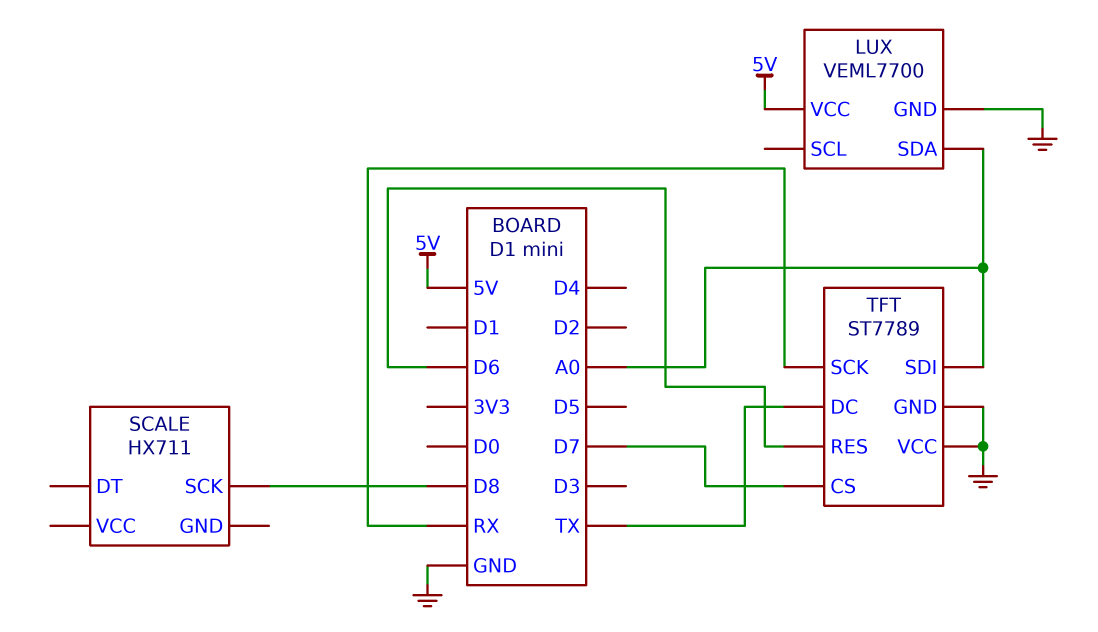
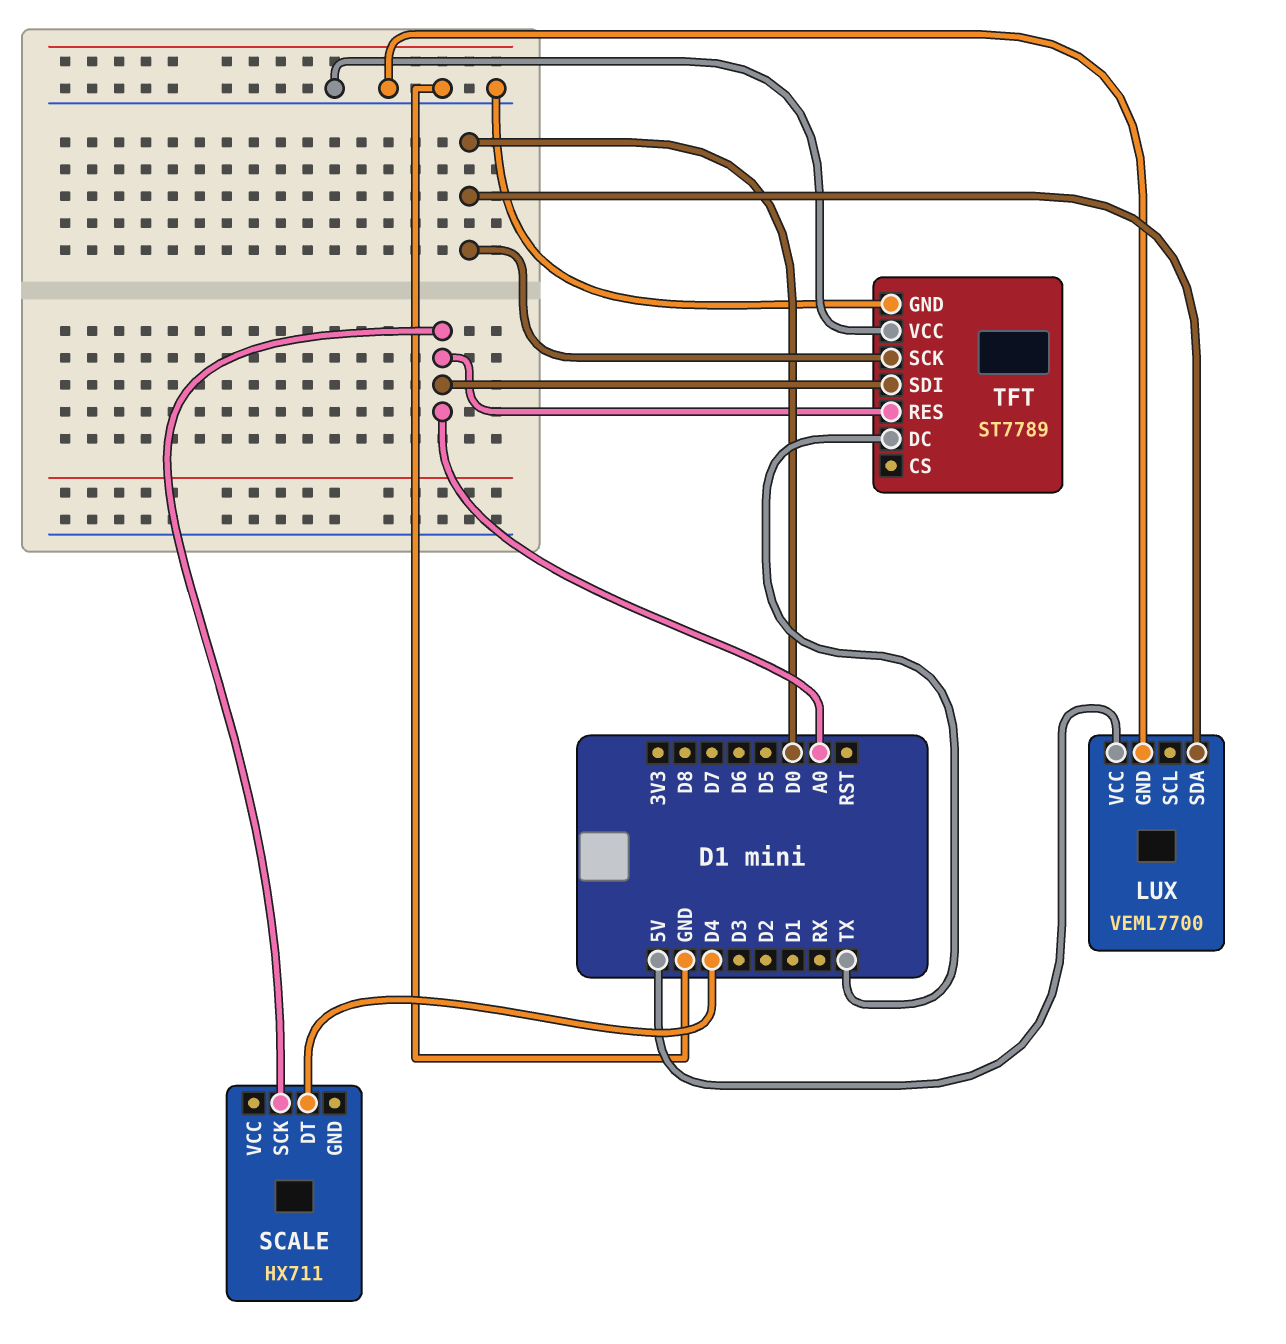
LUX pin SDA: A0 -> D0
SCALE pin DT: none -> D4
SCALE pin SCK: D8 -> A0
TFT pin CS: D7 -> none
TFT pin RES: D6 -> A0
TFT pin SCK: RX -> D0

